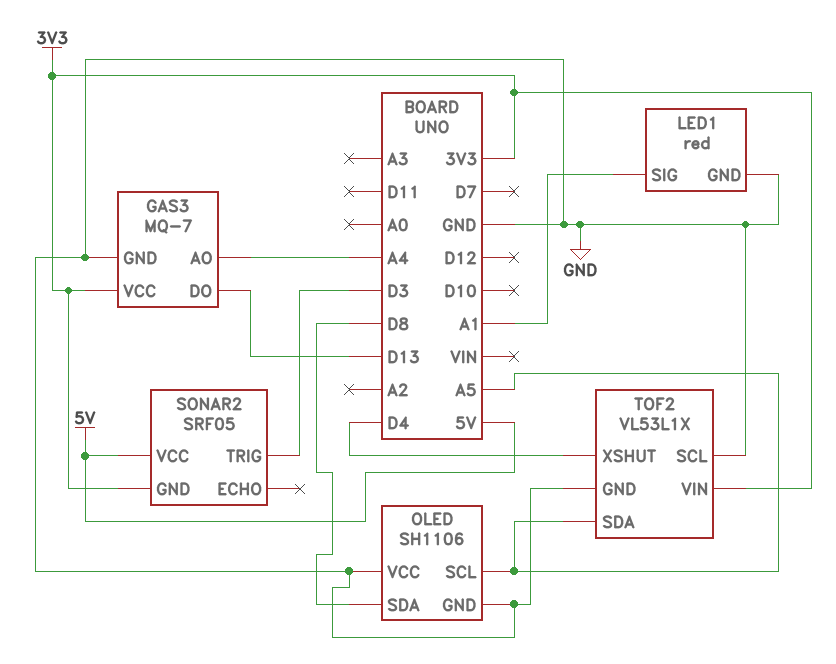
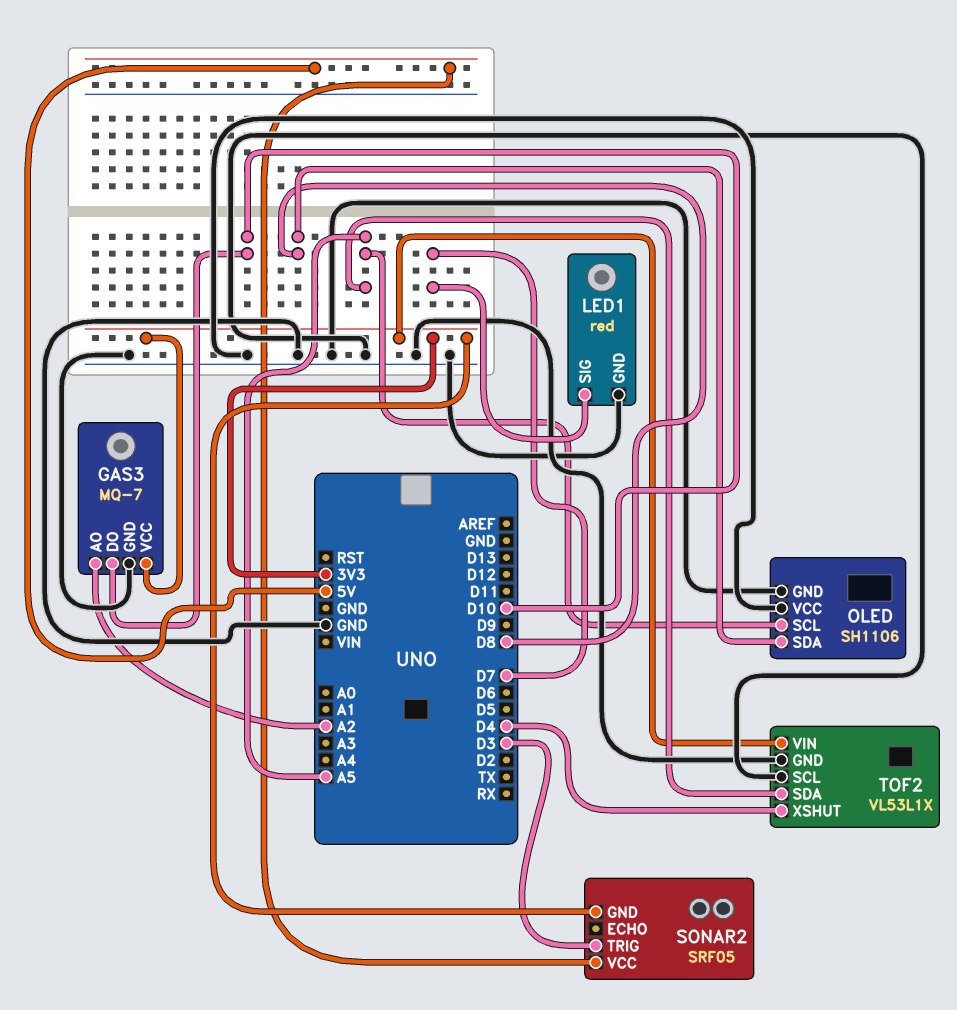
GAS3 pin AO: A4 -> A2
GAS3 pin DO: D13 -> D10
LED1 pin SIG: A1 -> D7

